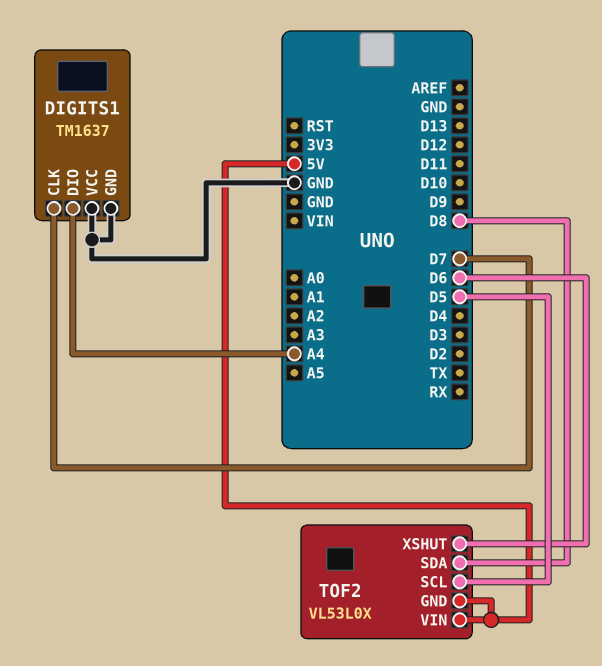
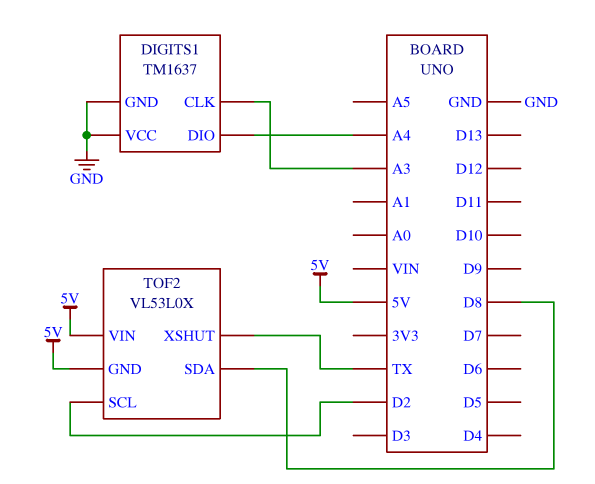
DIGITS1 pin CLK: D7 -> A3
TOF2 pin SCL: D5 -> D2
TOF2 pin XSHUT: D6 -> TX

